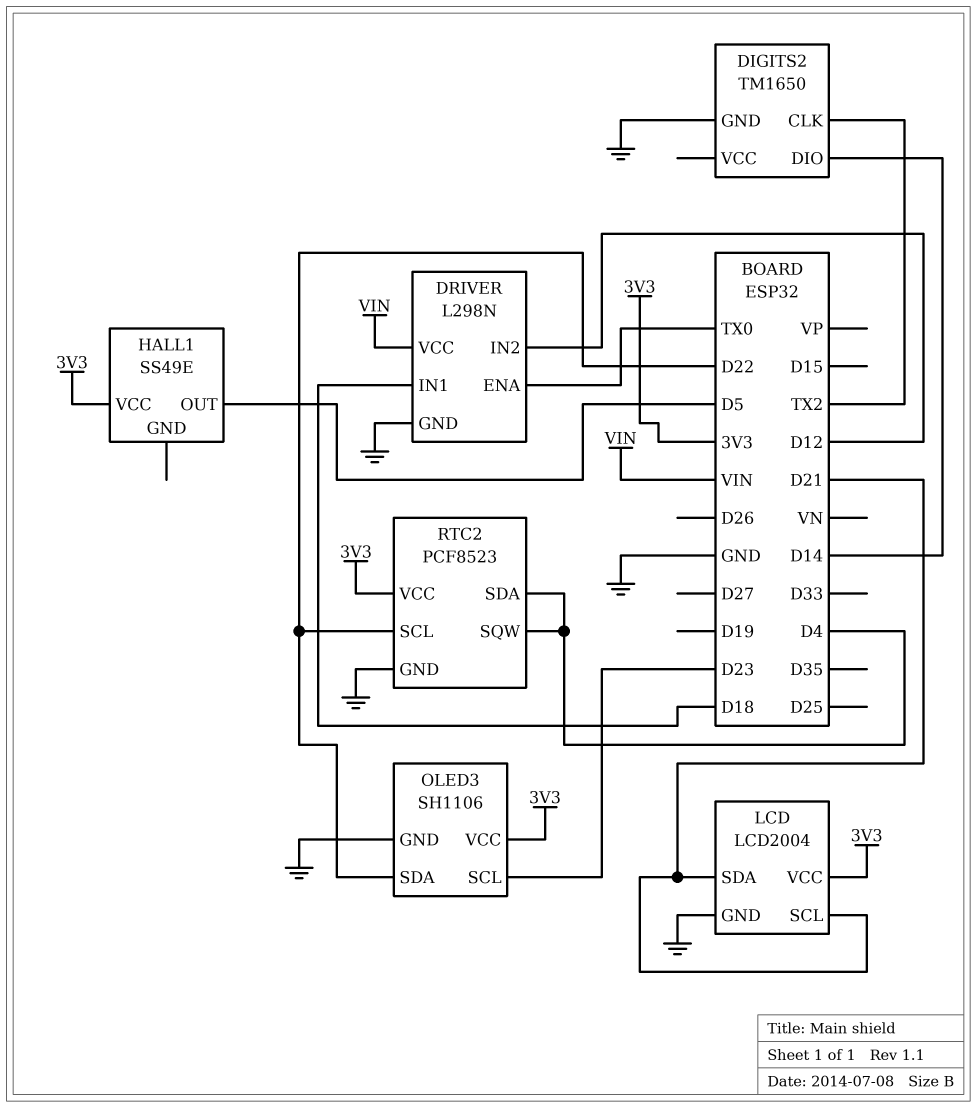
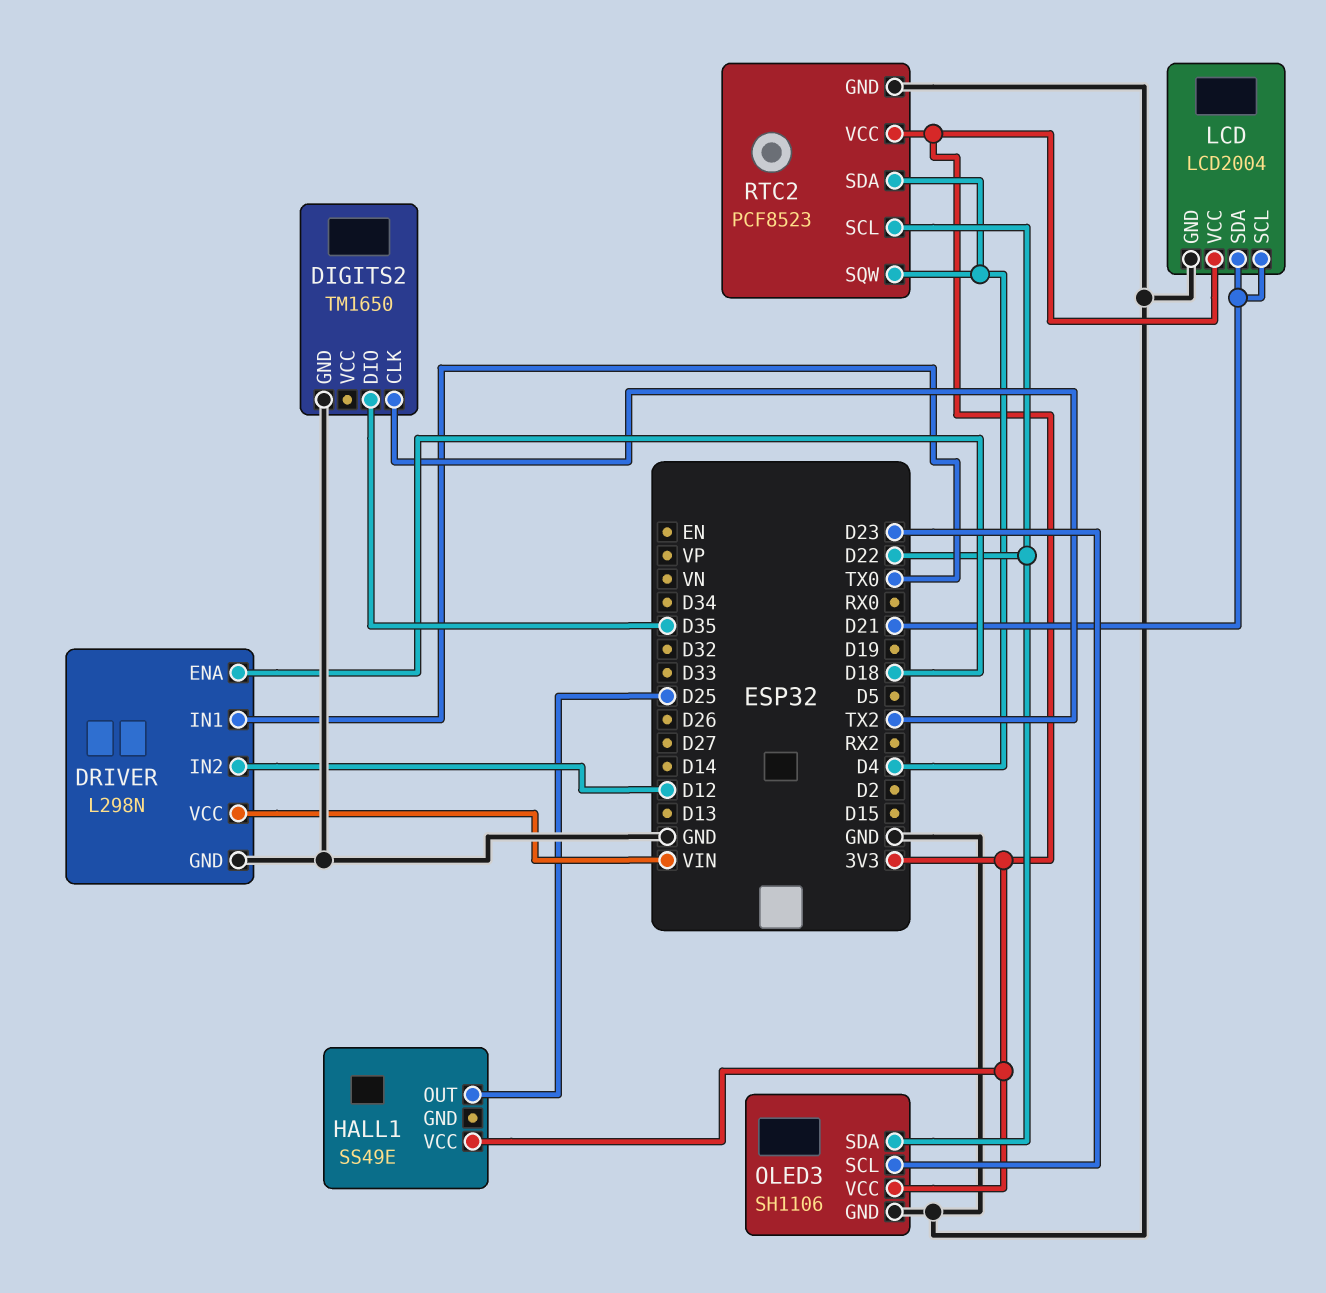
DIGITS2 pin DIO: D14 -> D35
DRIVER pin ENA: TX0 -> D18
DRIVER pin IN1: D18 -> TX0
HALL1 pin OUT: D5 -> D25

